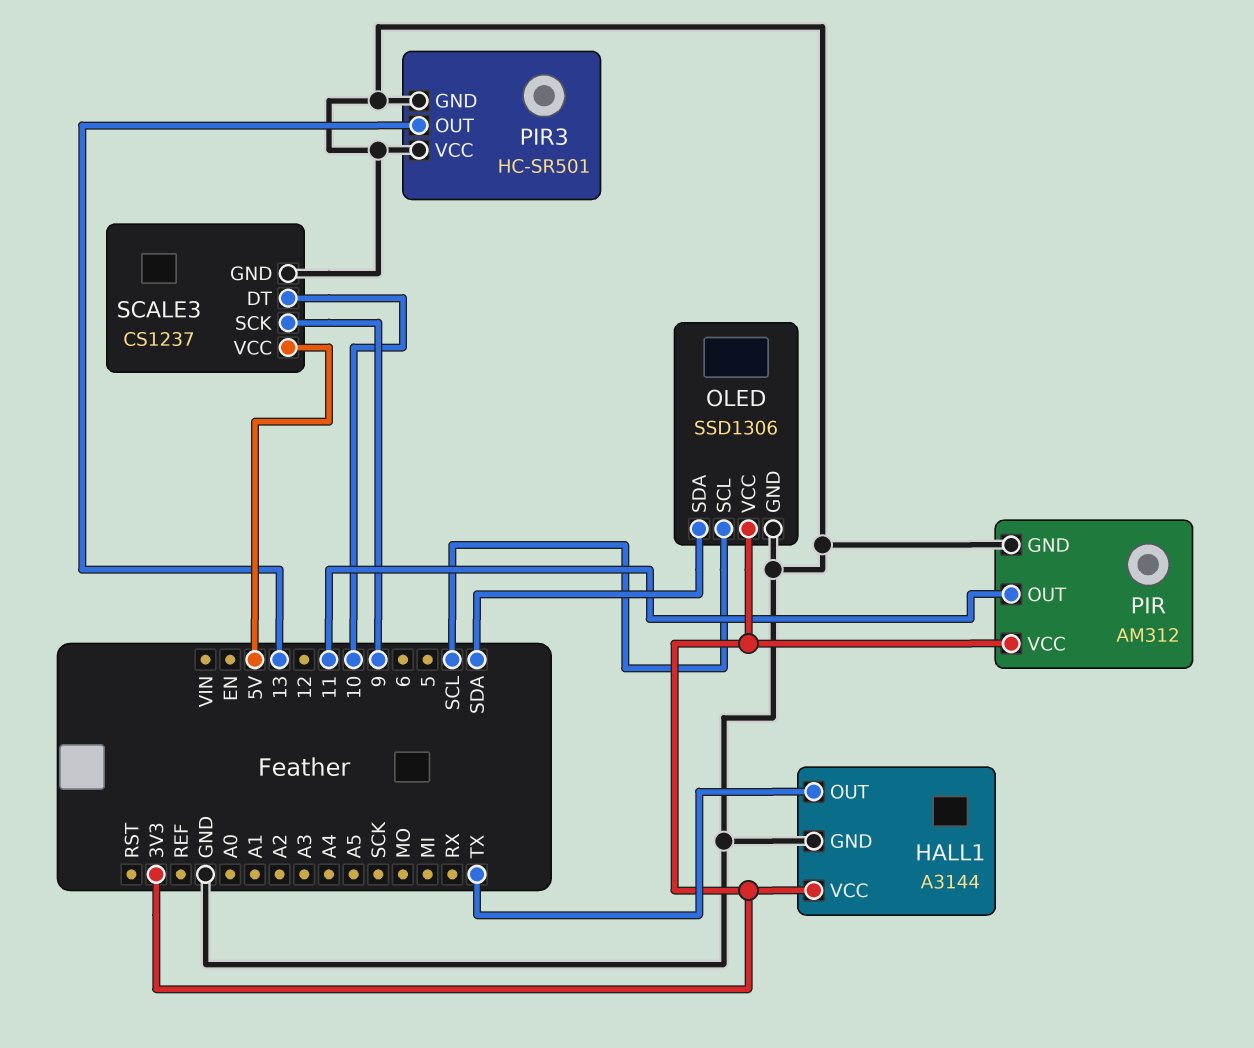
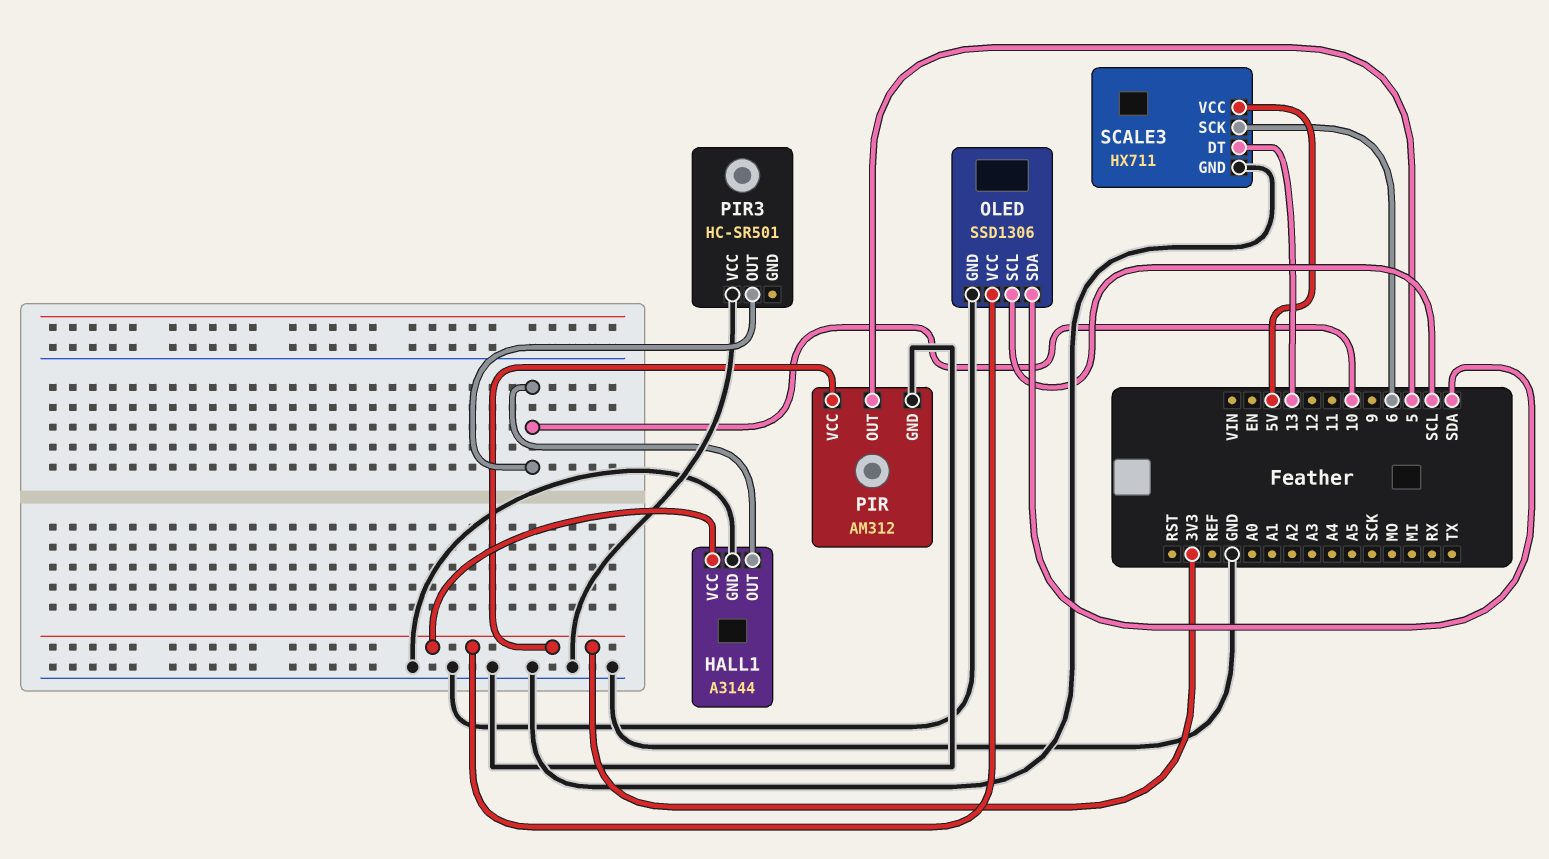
HALL1 pin OUT: TX -> 10
PIR pin OUT: 11 -> 5
PIR3 pin GND: GND -> none
PIR3 pin OUT: 13 -> 10
SCALE3: CS1237 -> HX711
SCALE3 pin DT: 10 -> 13
SCALE3 pin SCK: 9 -> 6

